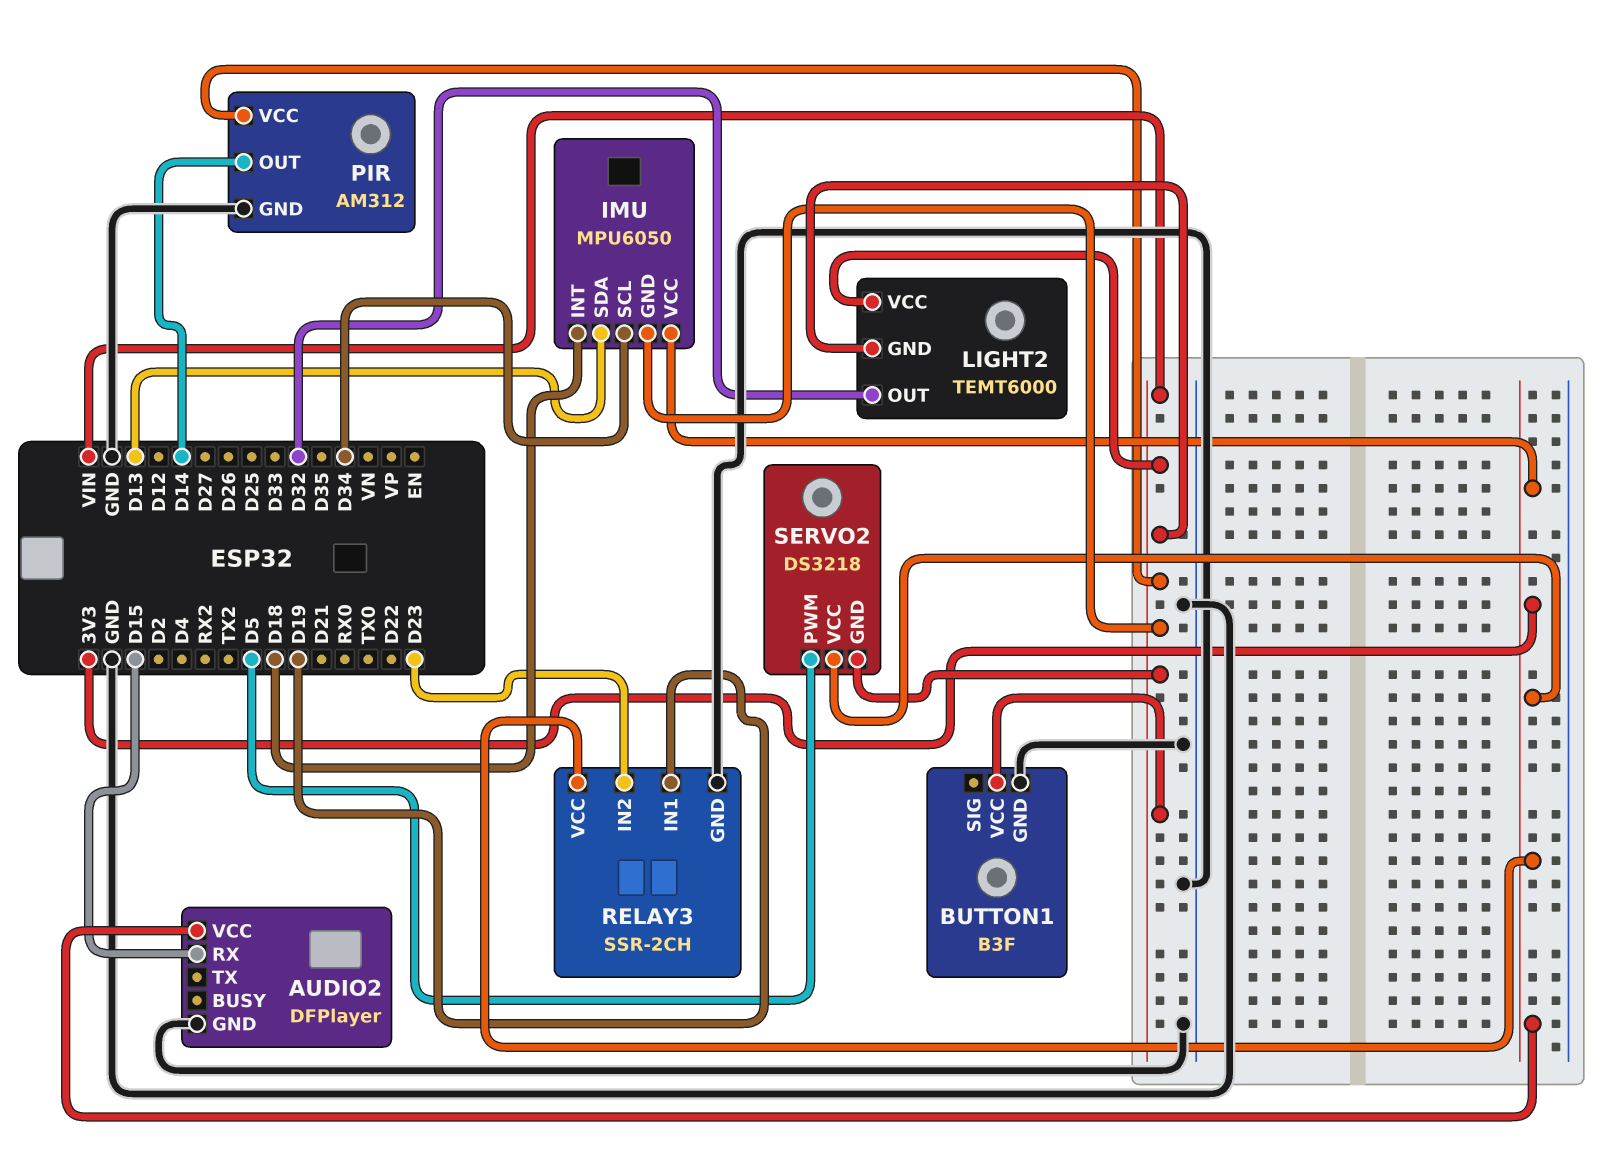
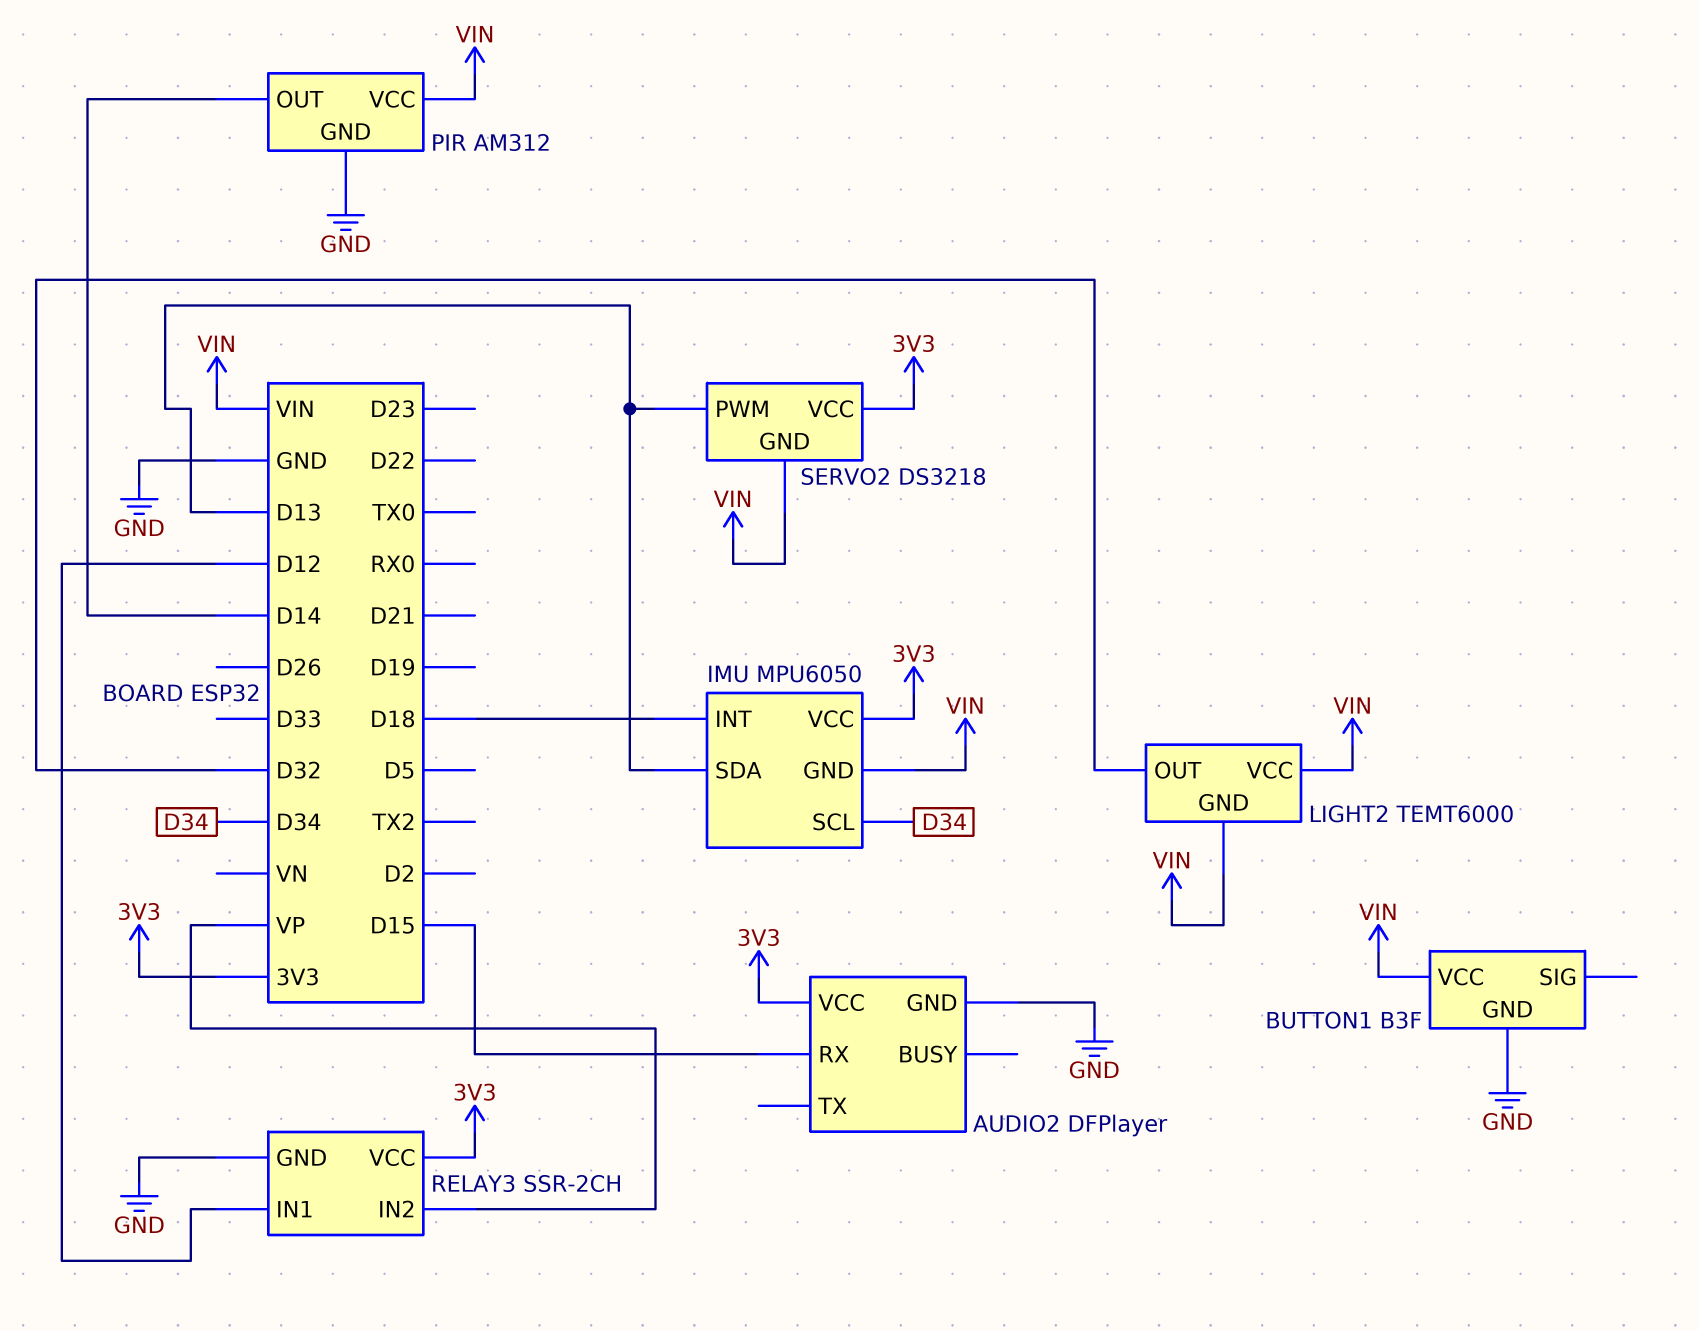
RELAY3 pin IN1: D19 -> D12
RELAY3 pin IN2: D23 -> VP
SERVO2 pin PWM: D5 -> D13

